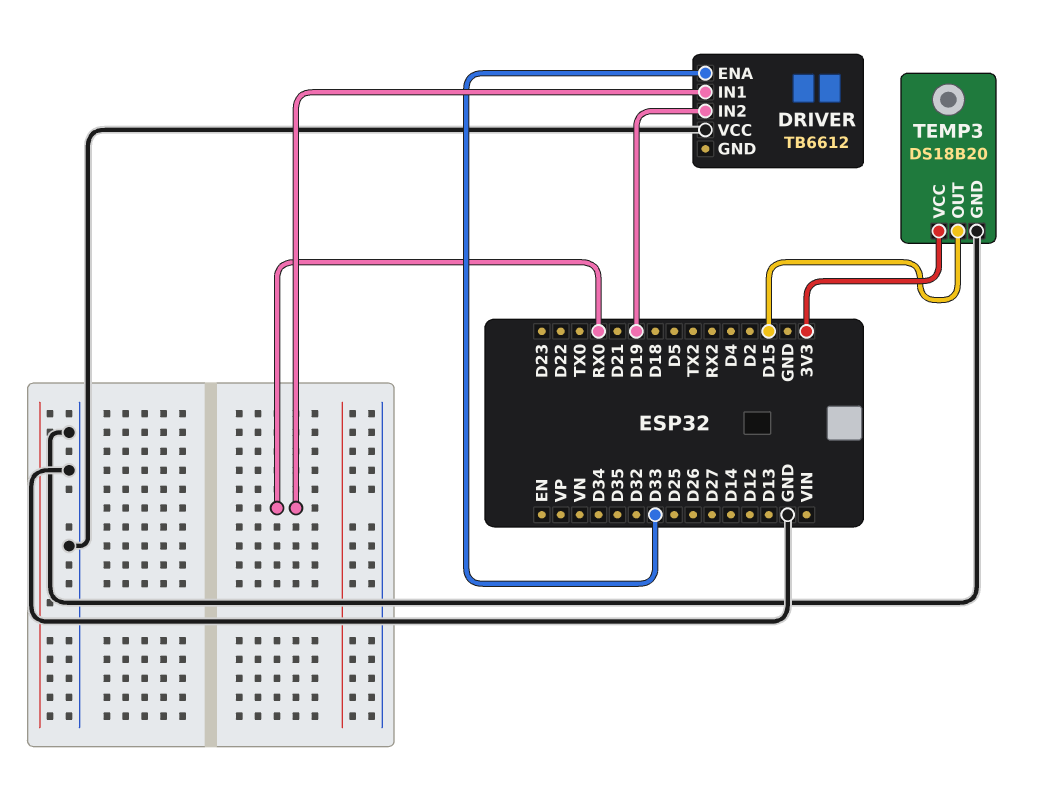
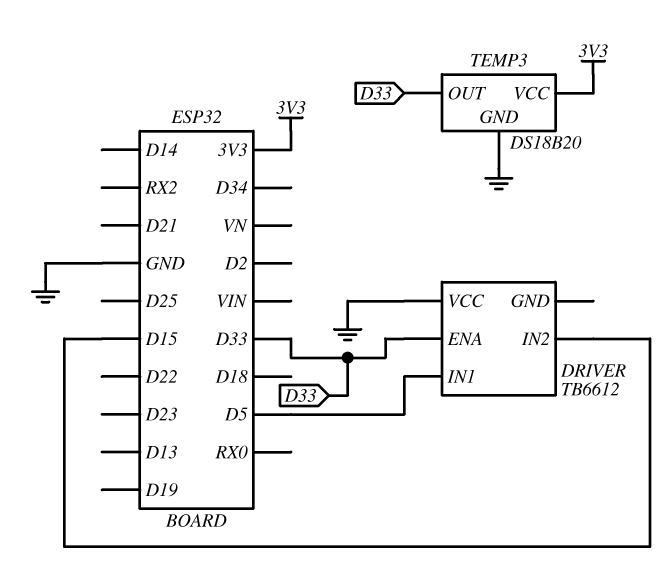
DRIVER pin IN1: RX0 -> D5
DRIVER pin IN2: D19 -> D15
TEMP3 pin OUT: D15 -> D33

